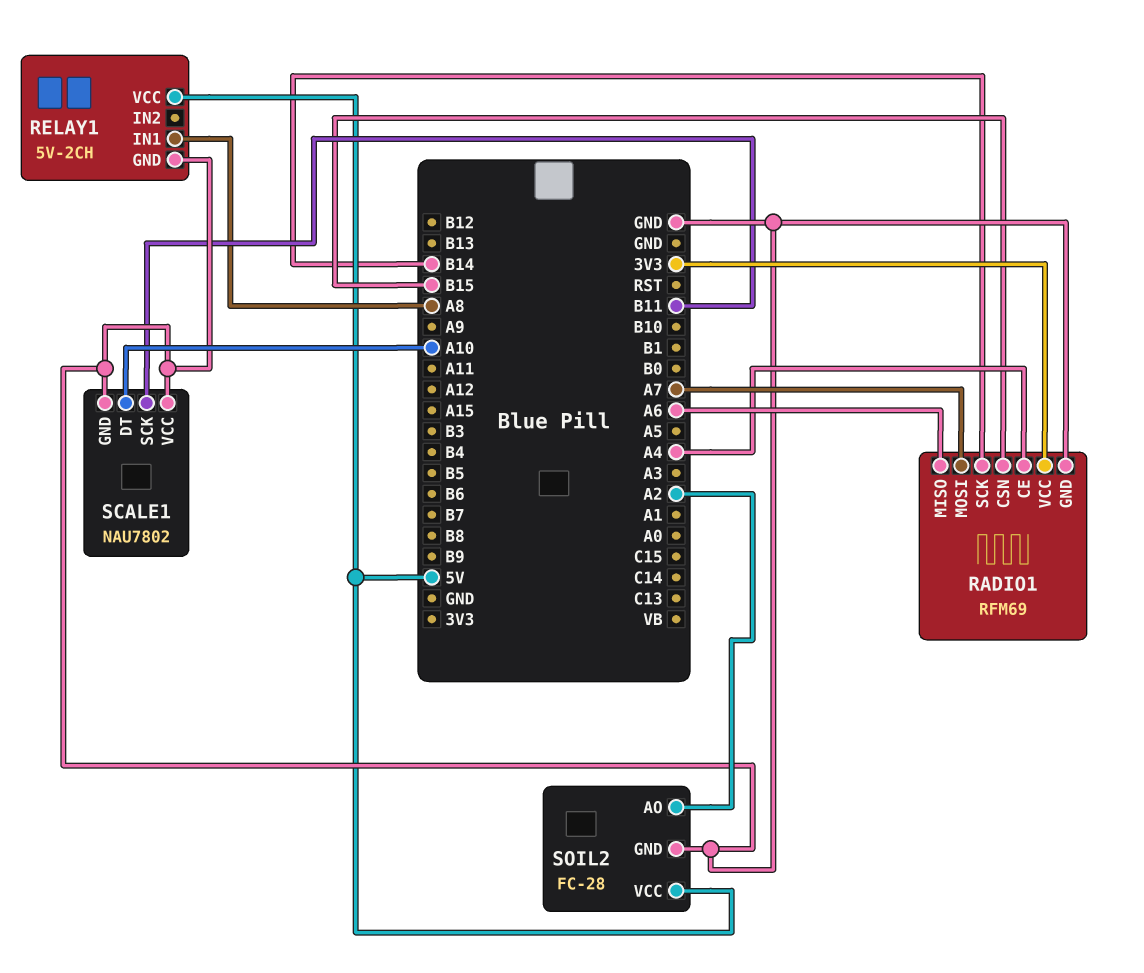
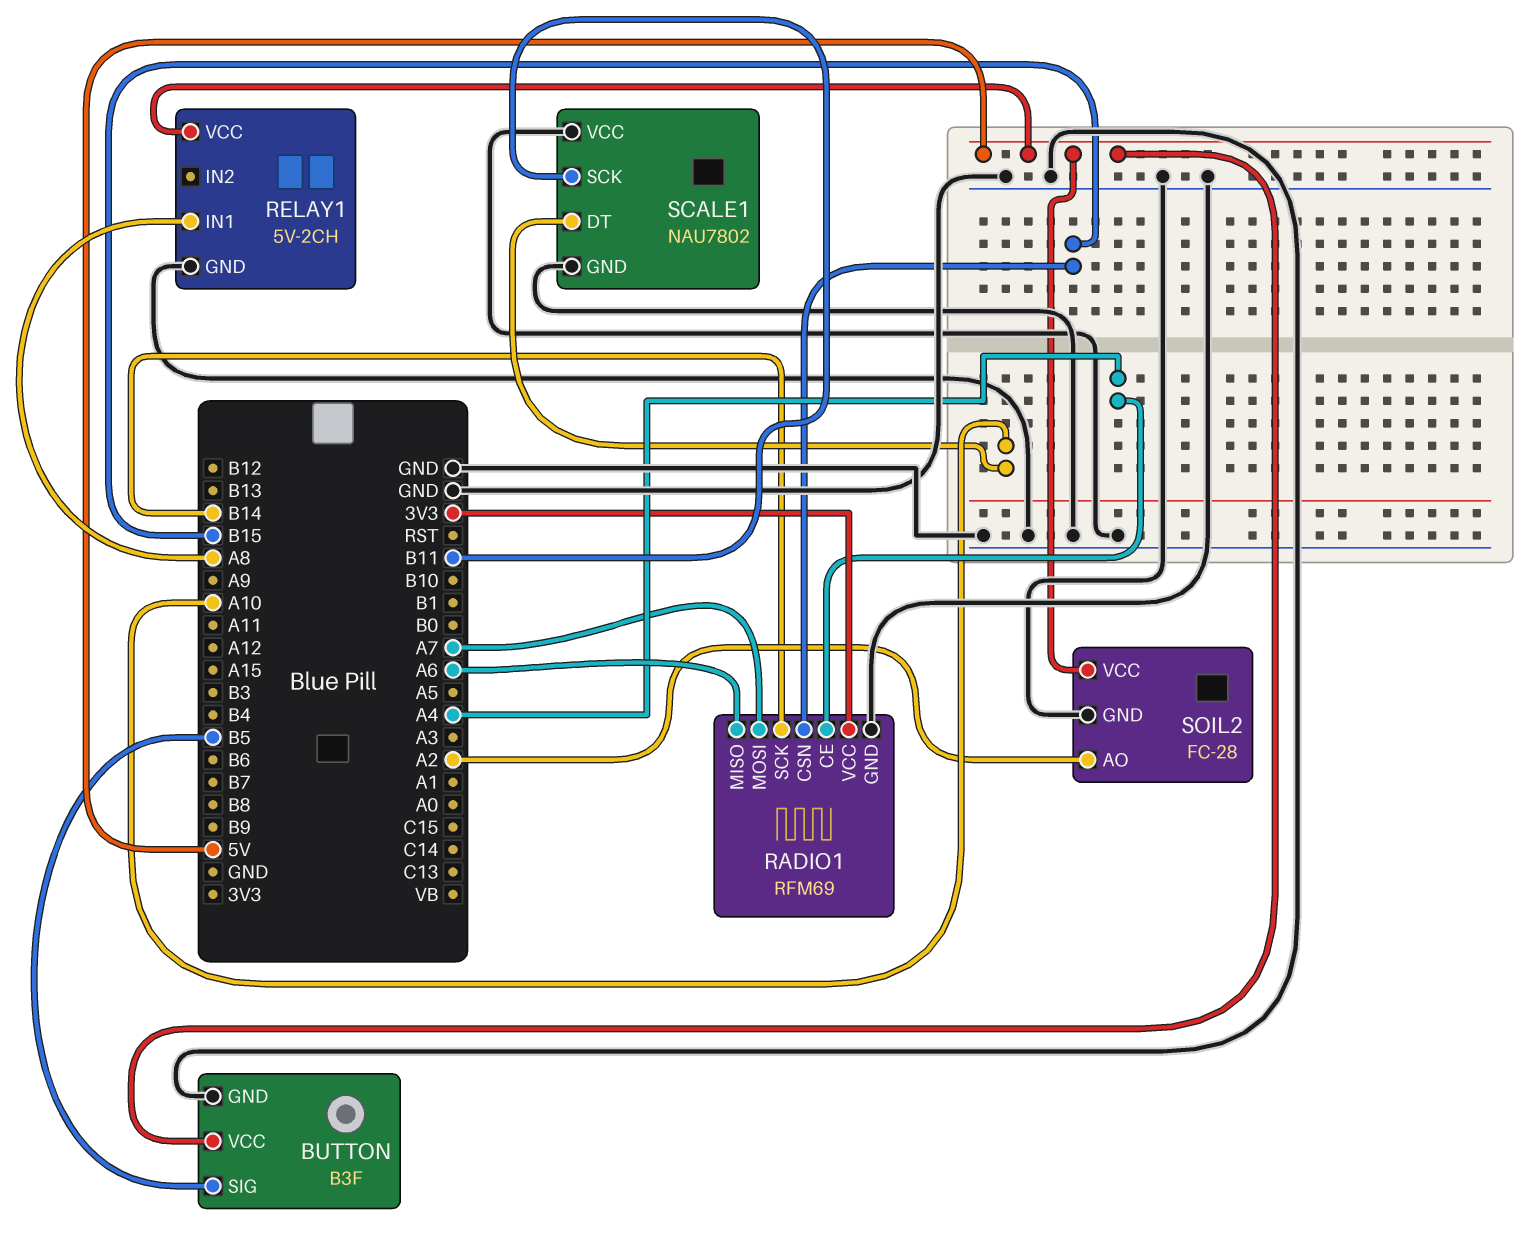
BUTTON: none -> B3F
BUTTON pin GND: none -> GND
BUTTON pin SIG: none -> B5
BUTTON pin VCC: none -> 5V

